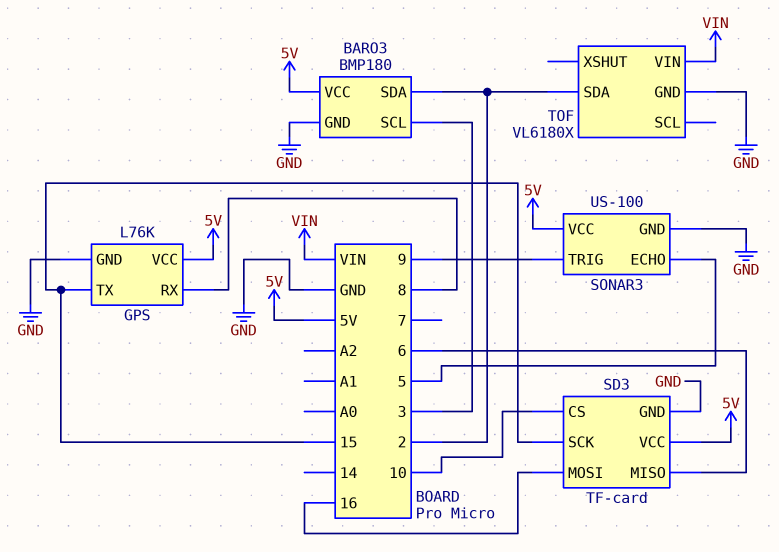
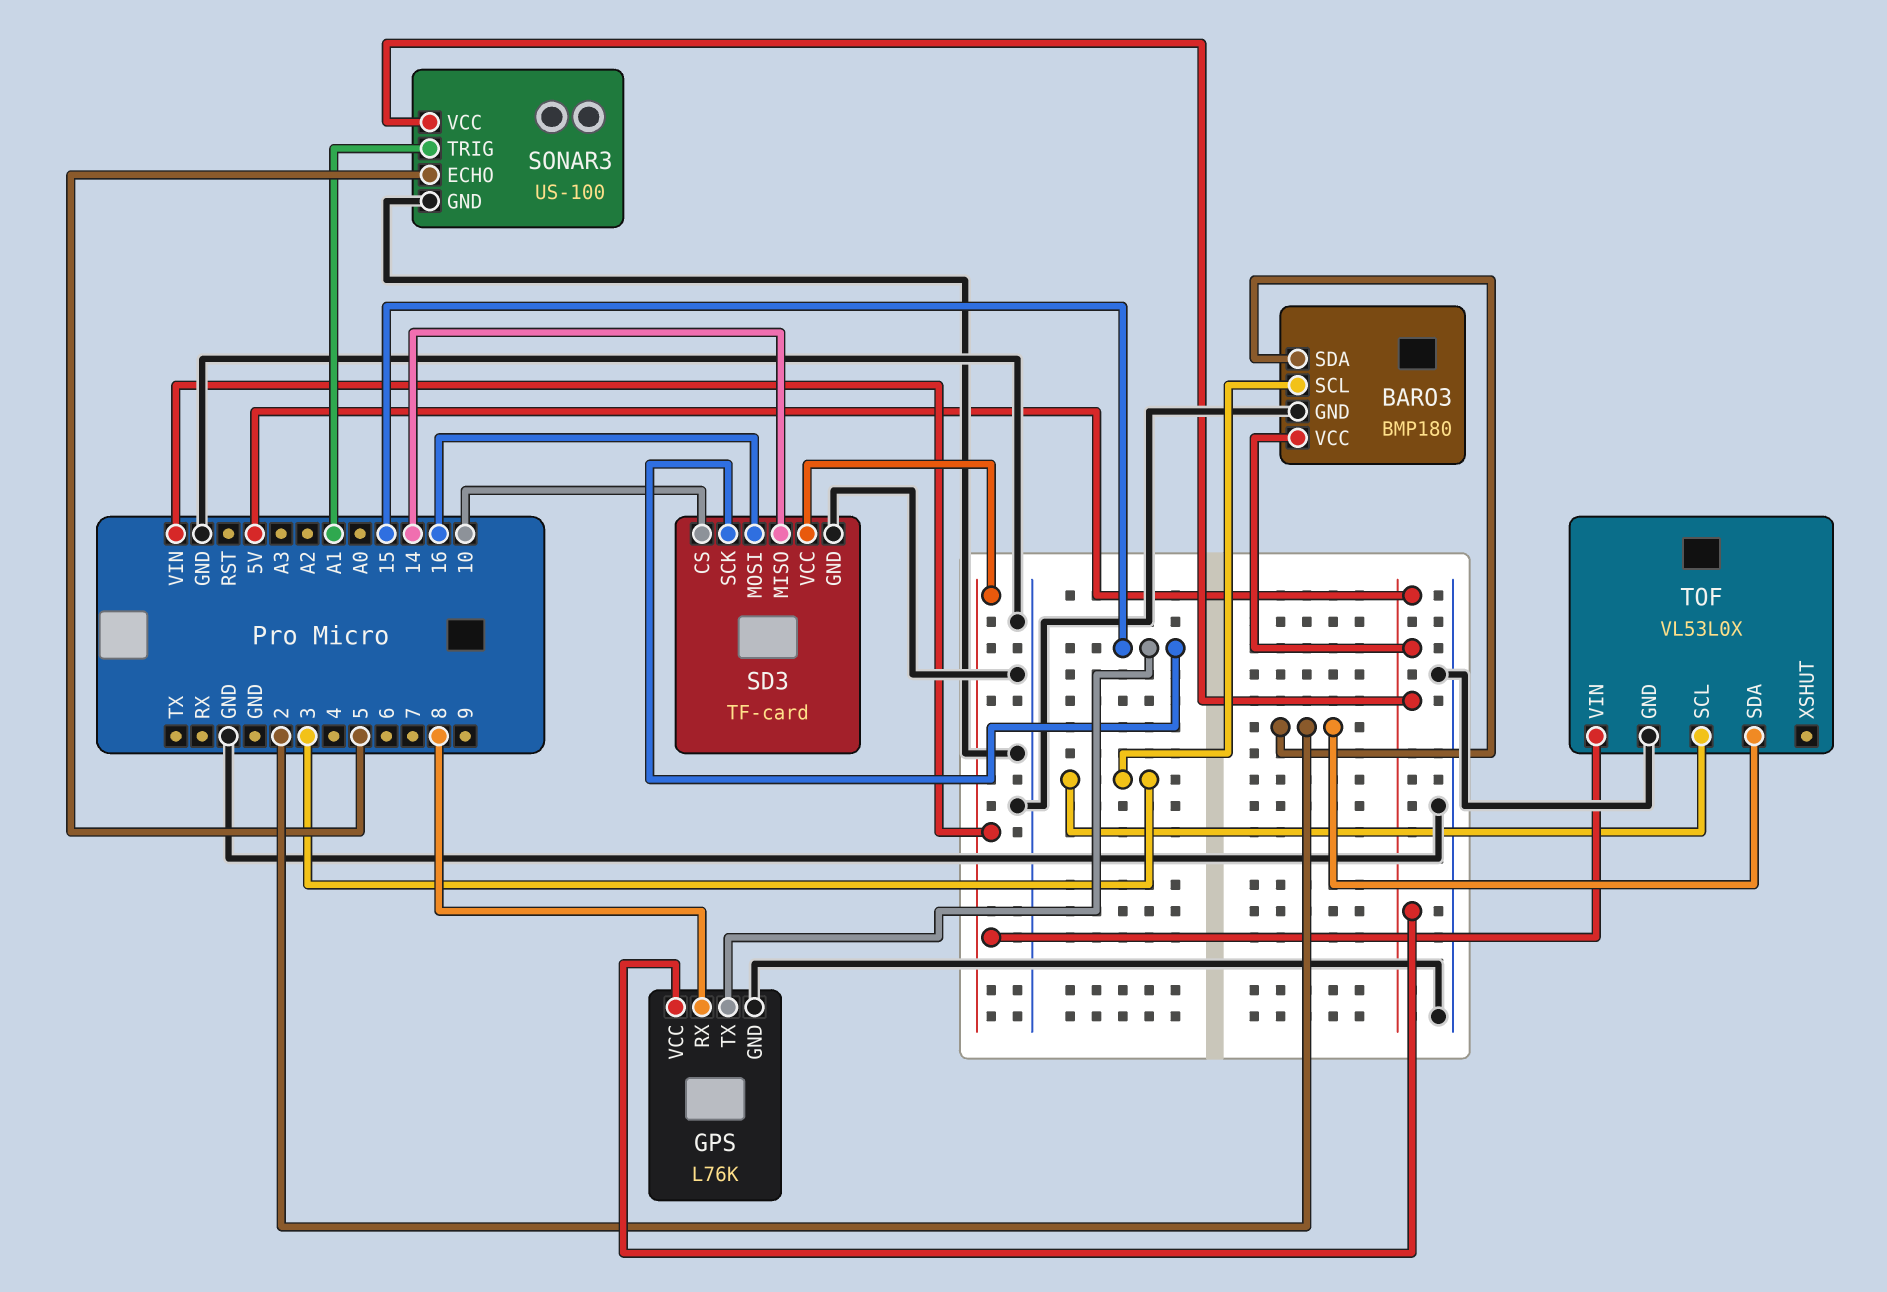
SD3 pin MISO: 6 -> 14
SD3 pin VCC: 5V -> VIN
SONAR3 pin TRIG: 9 -> A1
TOF: VL6180X -> VL53L0X
TOF pin SCL: none -> 3

